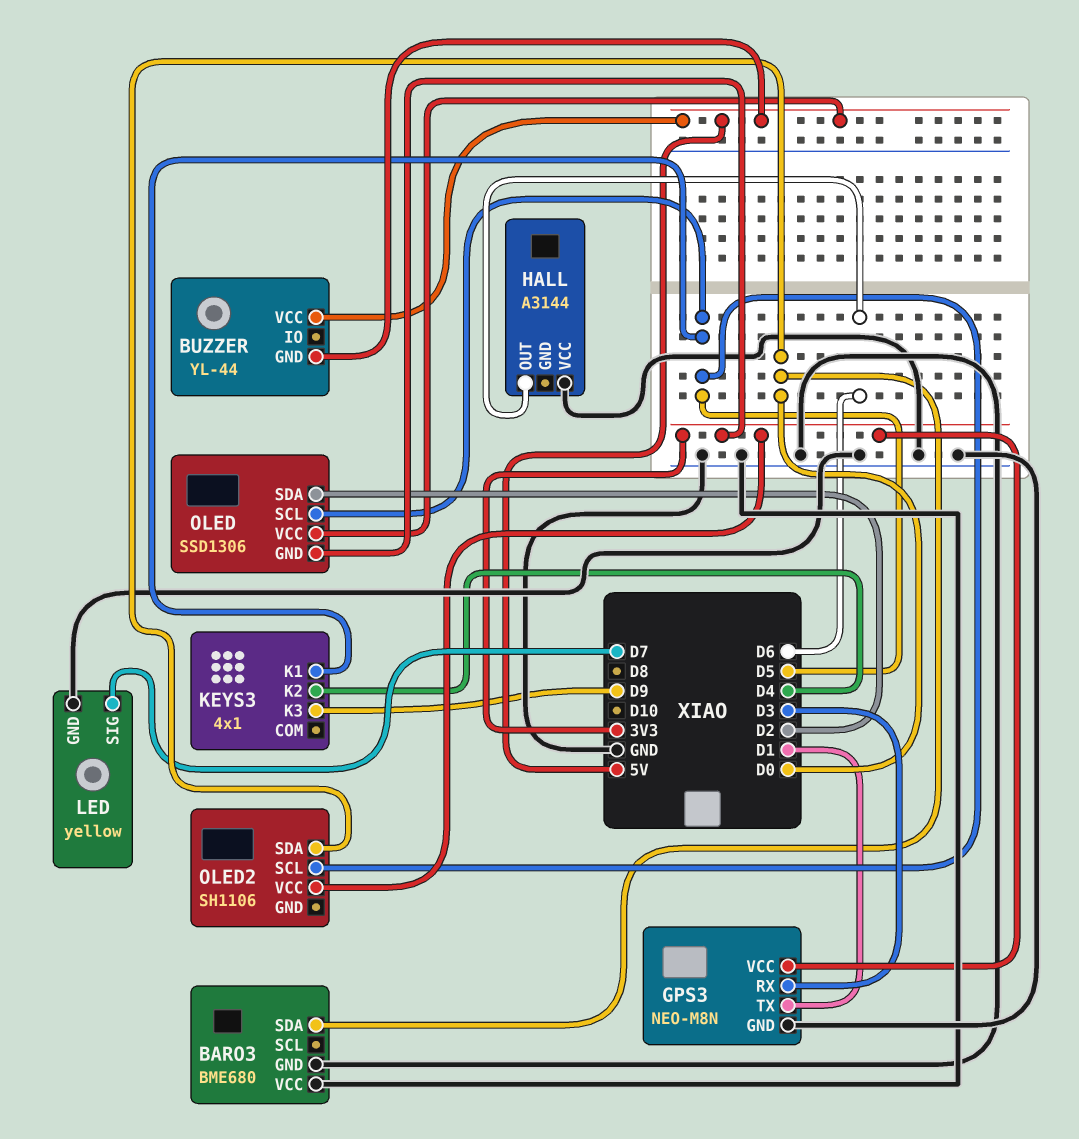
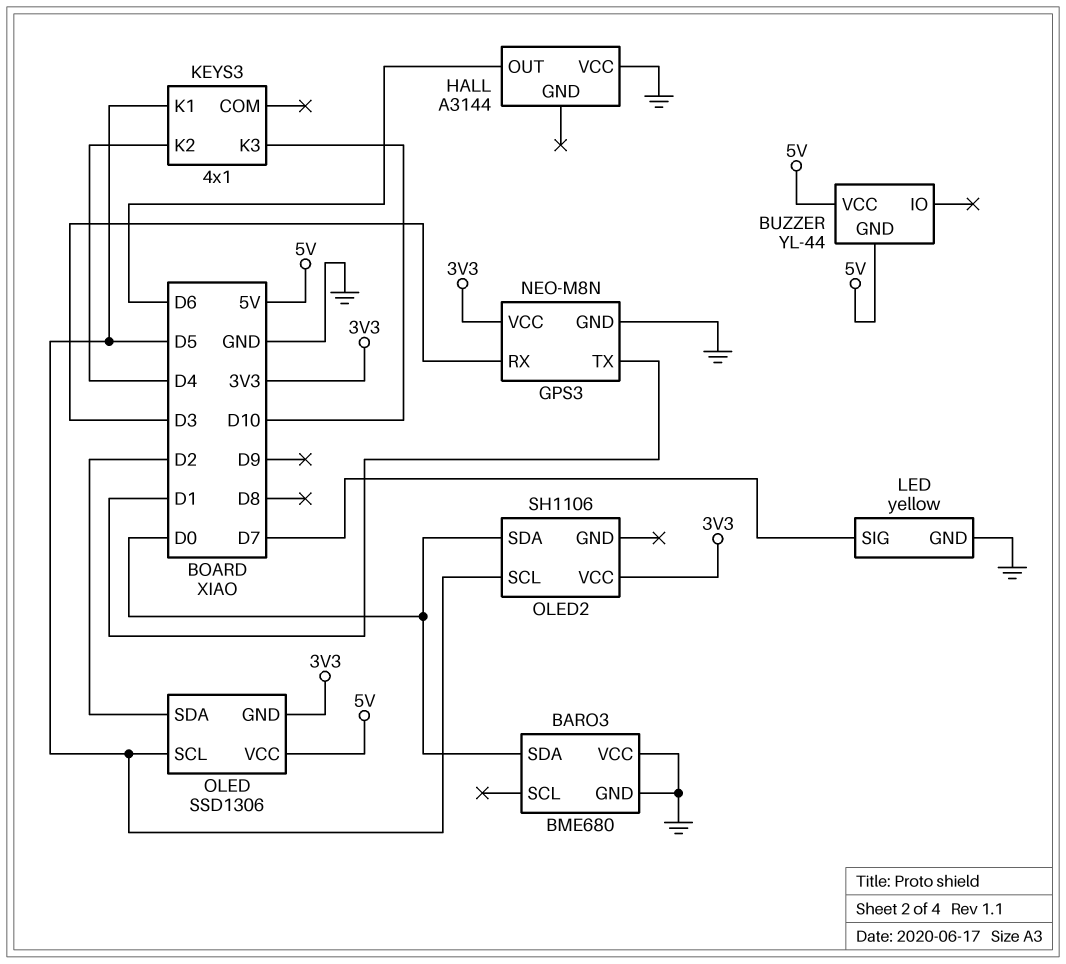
KEYS3 pin K3: D9 -> D10

